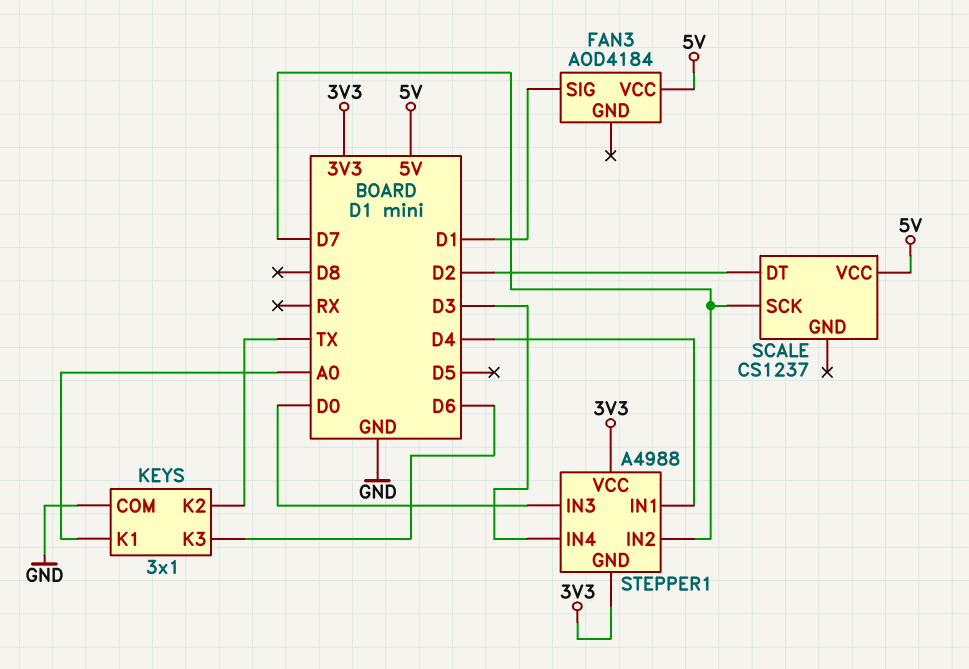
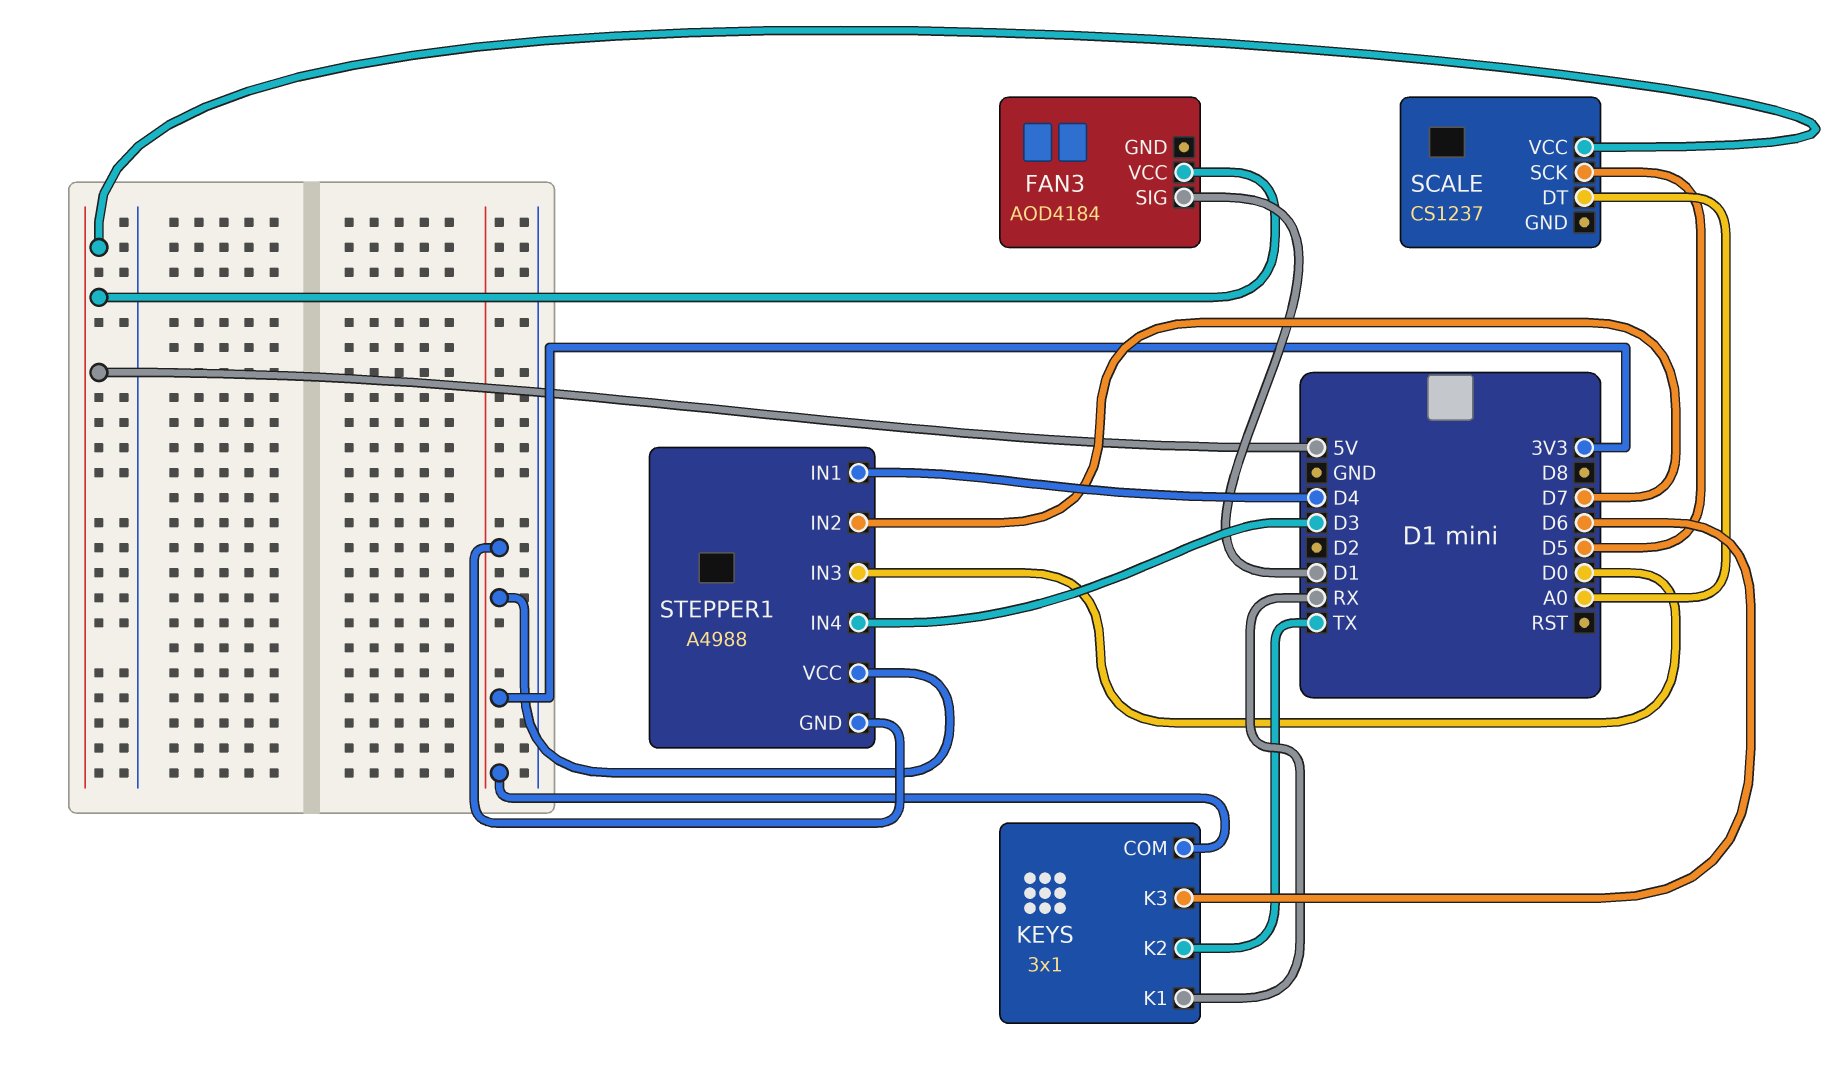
KEYS pin COM: GND -> 3V3
KEYS pin K1: A0 -> RX
SCALE pin DT: D2 -> A0
SCALE pin SCK: D7 -> D5

